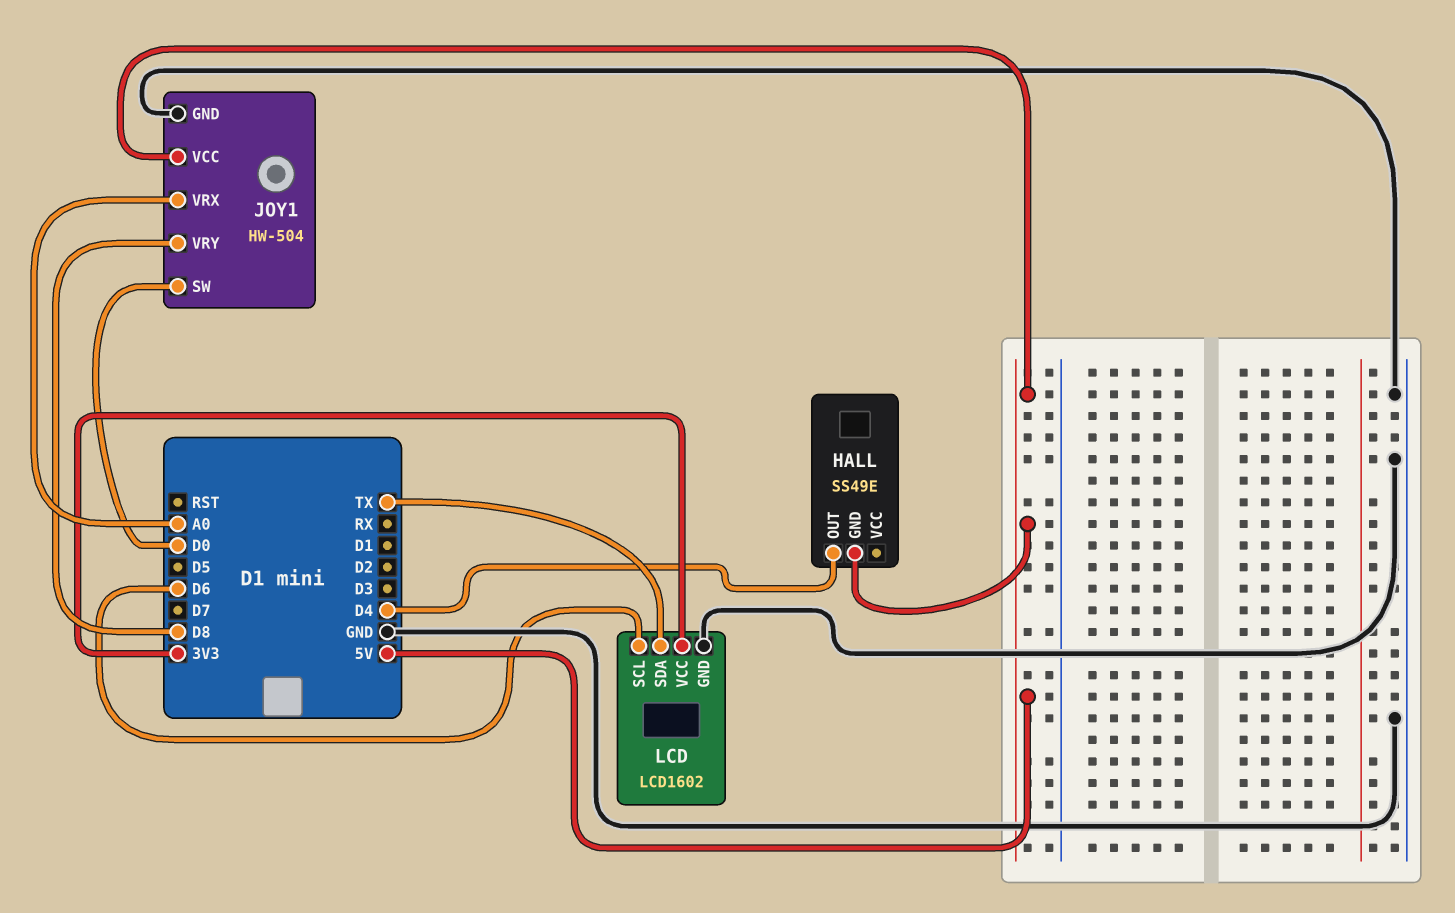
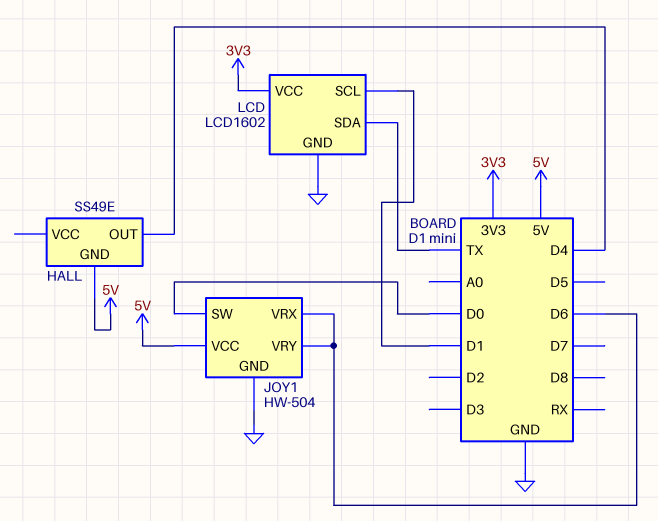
JOY1 pin VRX: A0 -> D6
JOY1 pin VRY: D8 -> D6
LCD pin SCL: D6 -> D1

